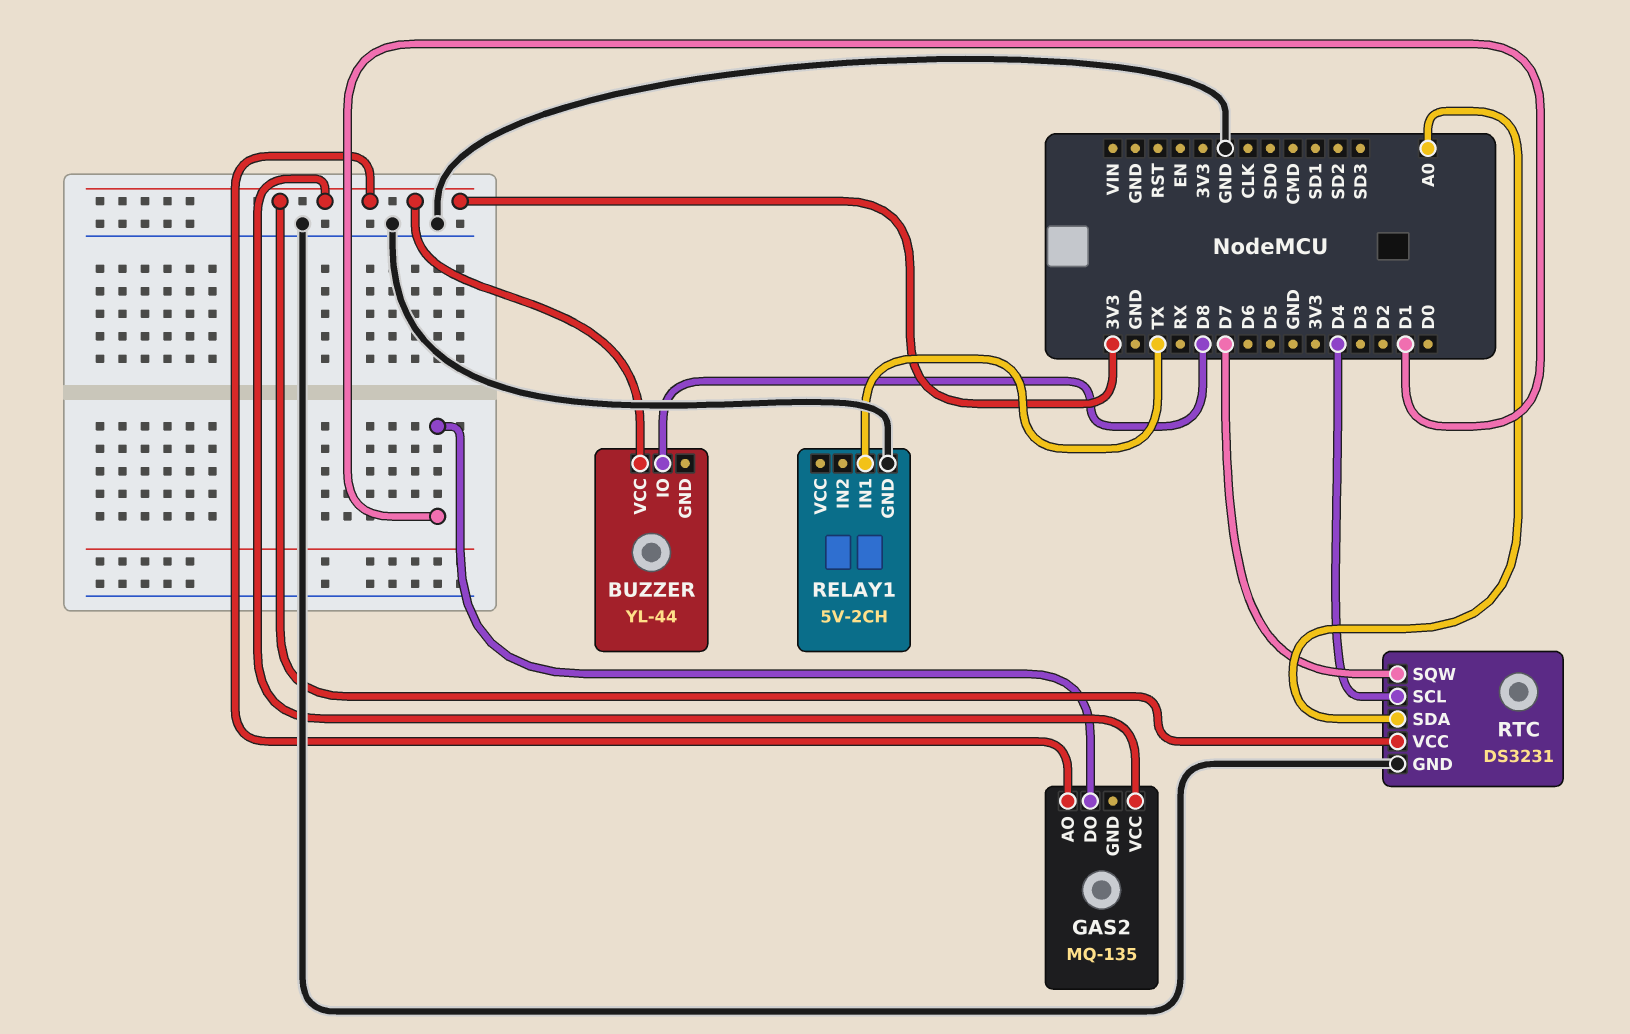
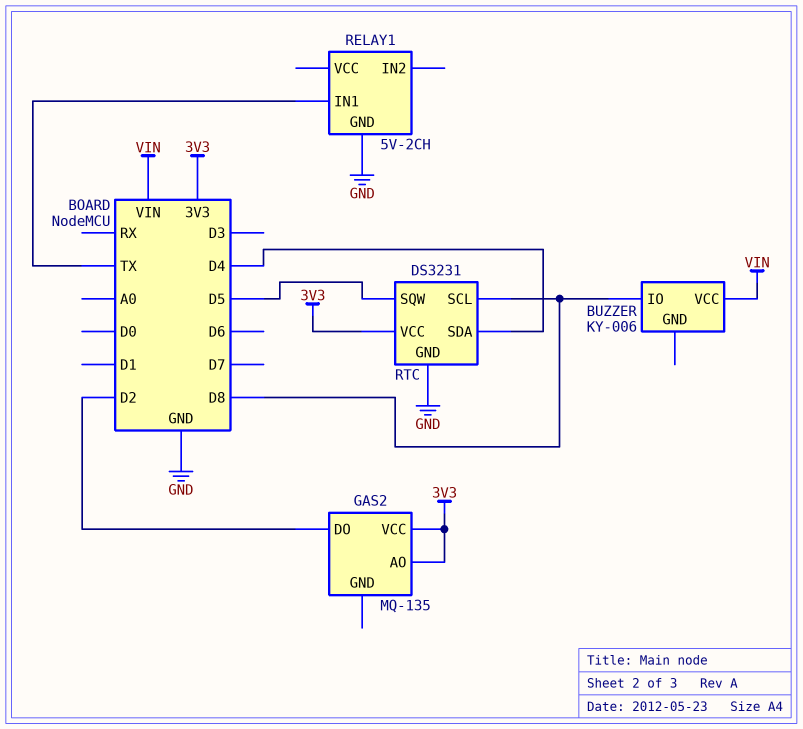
BUZZER: YL-44 -> KY-006
BUZZER pin VCC: 3V3 -> VIN
GAS2 pin DO: D1 -> D2
RTC pin SCL: D4 -> D8
RTC pin SDA: A0 -> D4
RTC pin SQW: D7 -> D5

